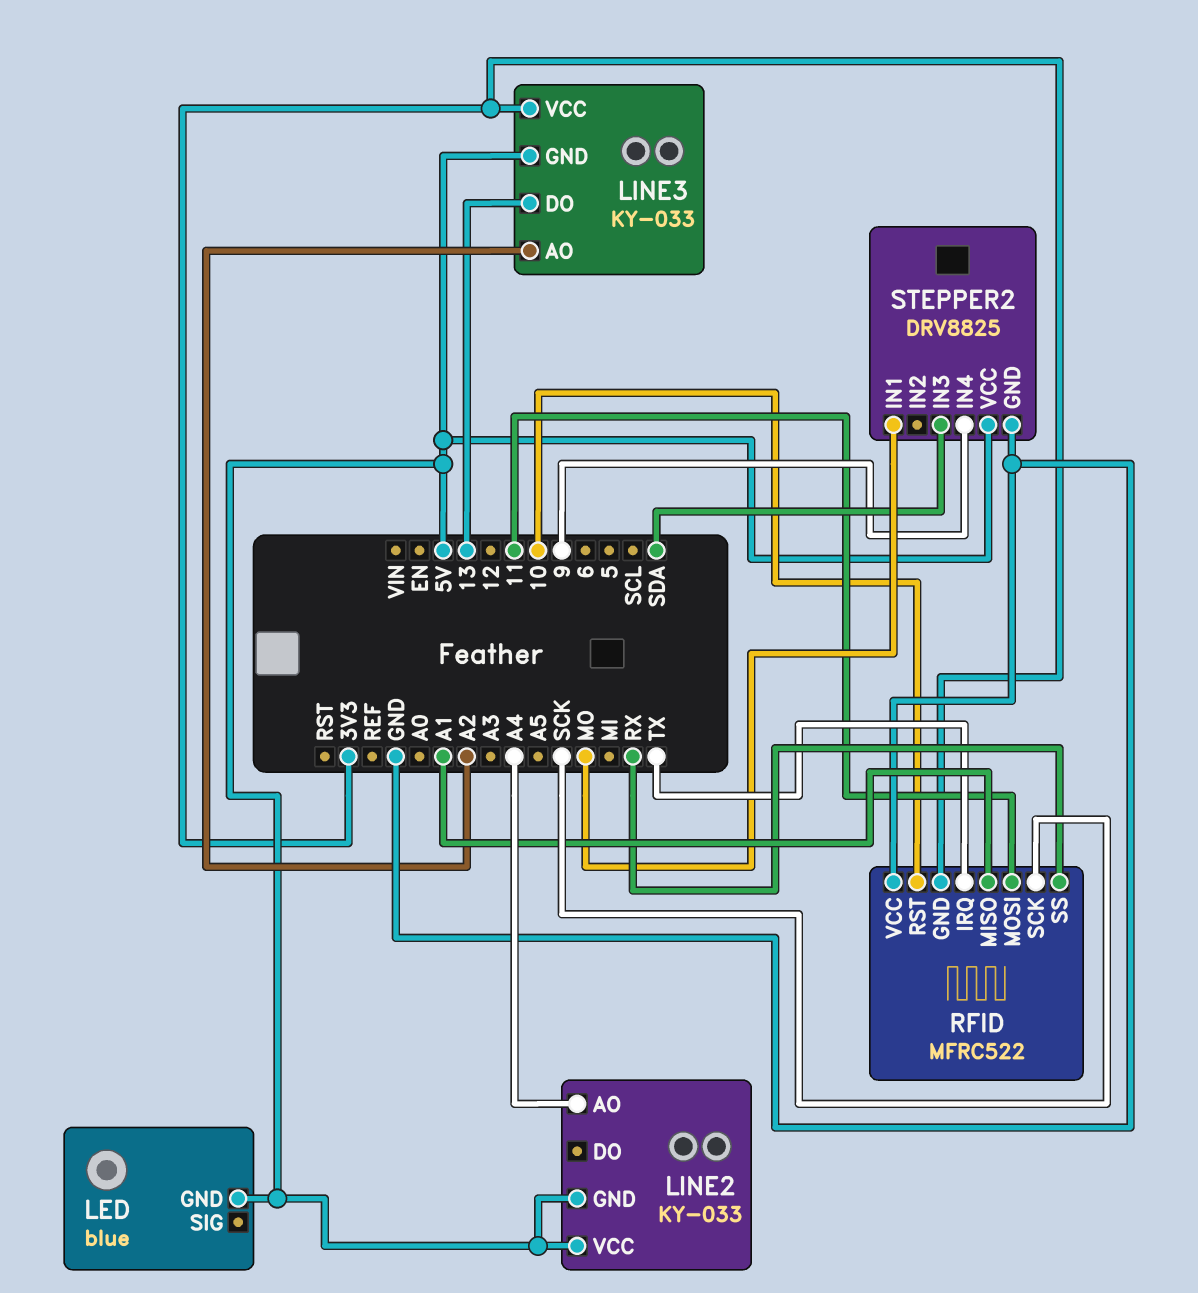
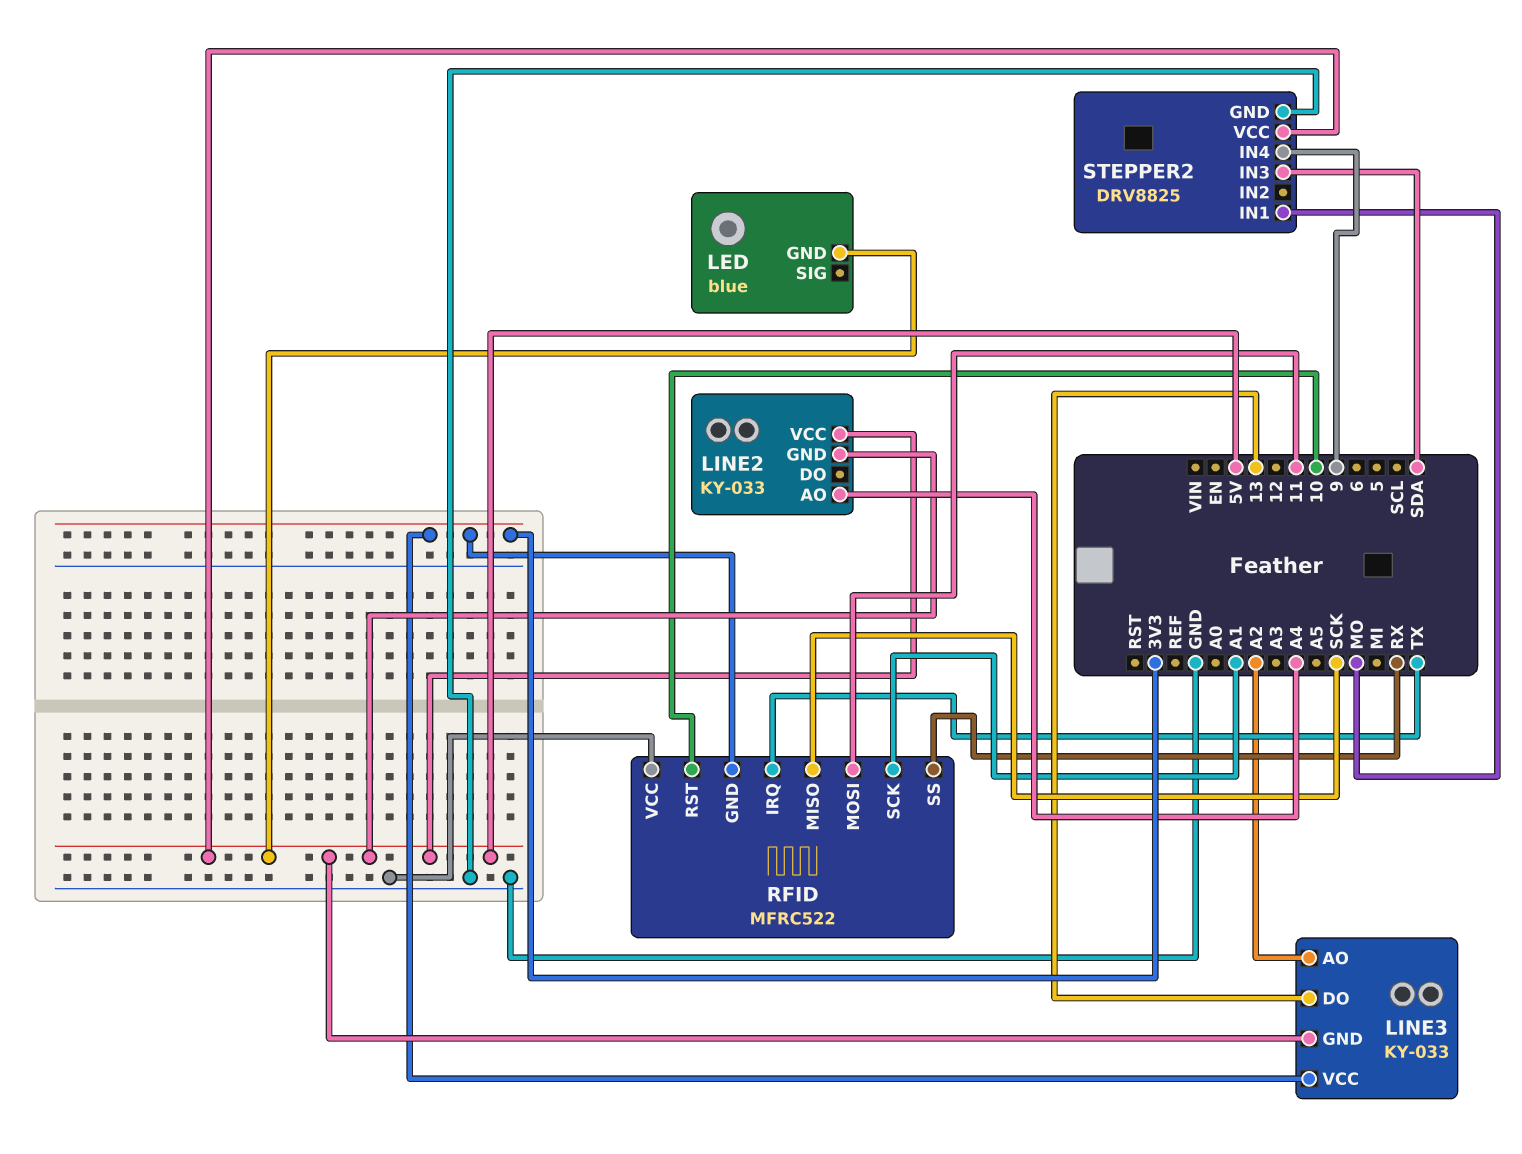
RFID pin MISO: A1 -> SCK
RFID pin SCK: SCK -> A1

